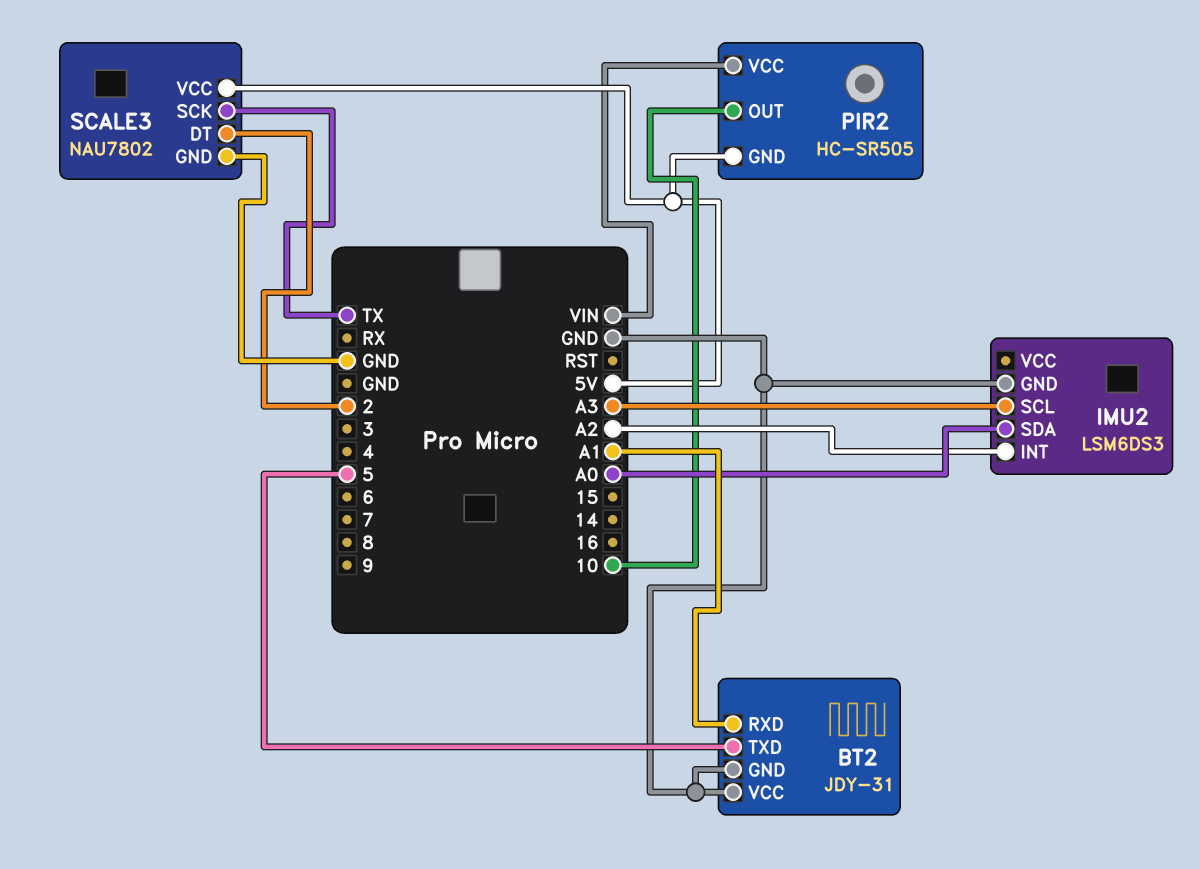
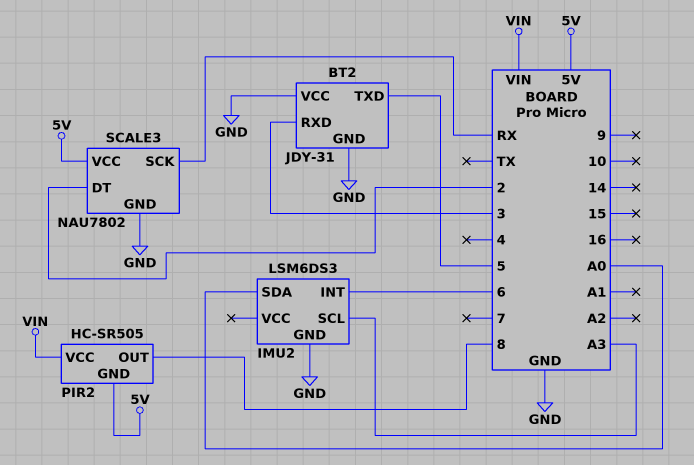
BT2 pin RXD: A1 -> 3
IMU2 pin INT: A2 -> 6
PIR2 pin OUT: 10 -> 8
SCALE3 pin SCK: TX -> RX

